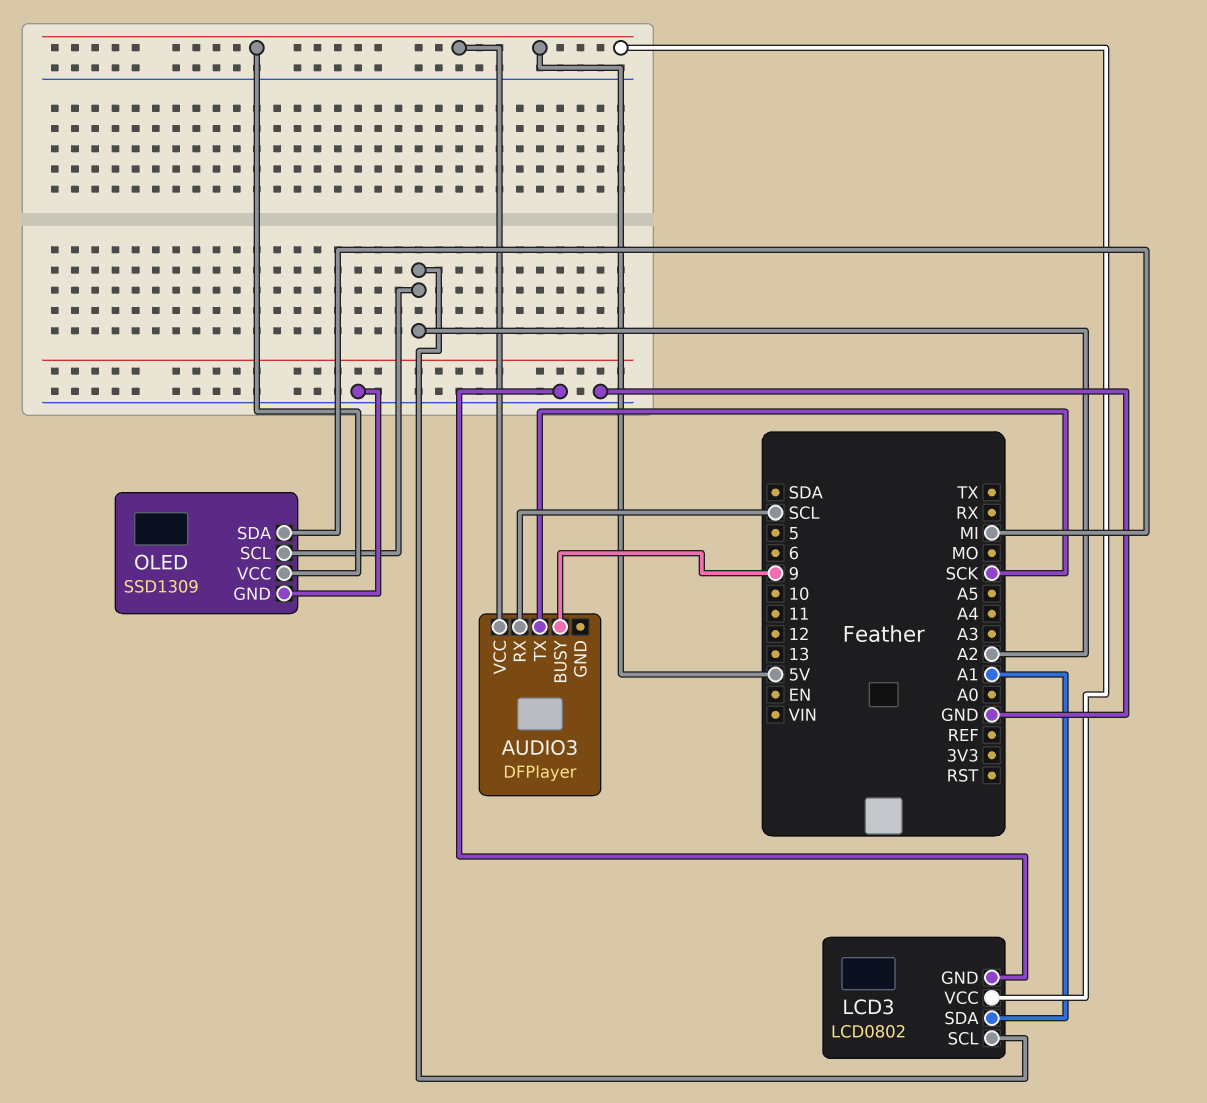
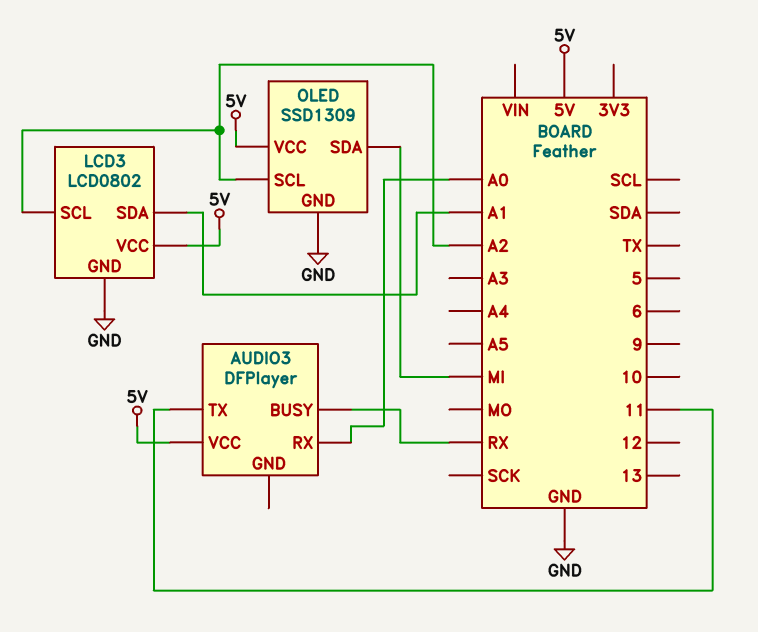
AUDIO3 pin BUSY: 9 -> RX
AUDIO3 pin RX: SCL -> A0
AUDIO3 pin TX: SCK -> 11

